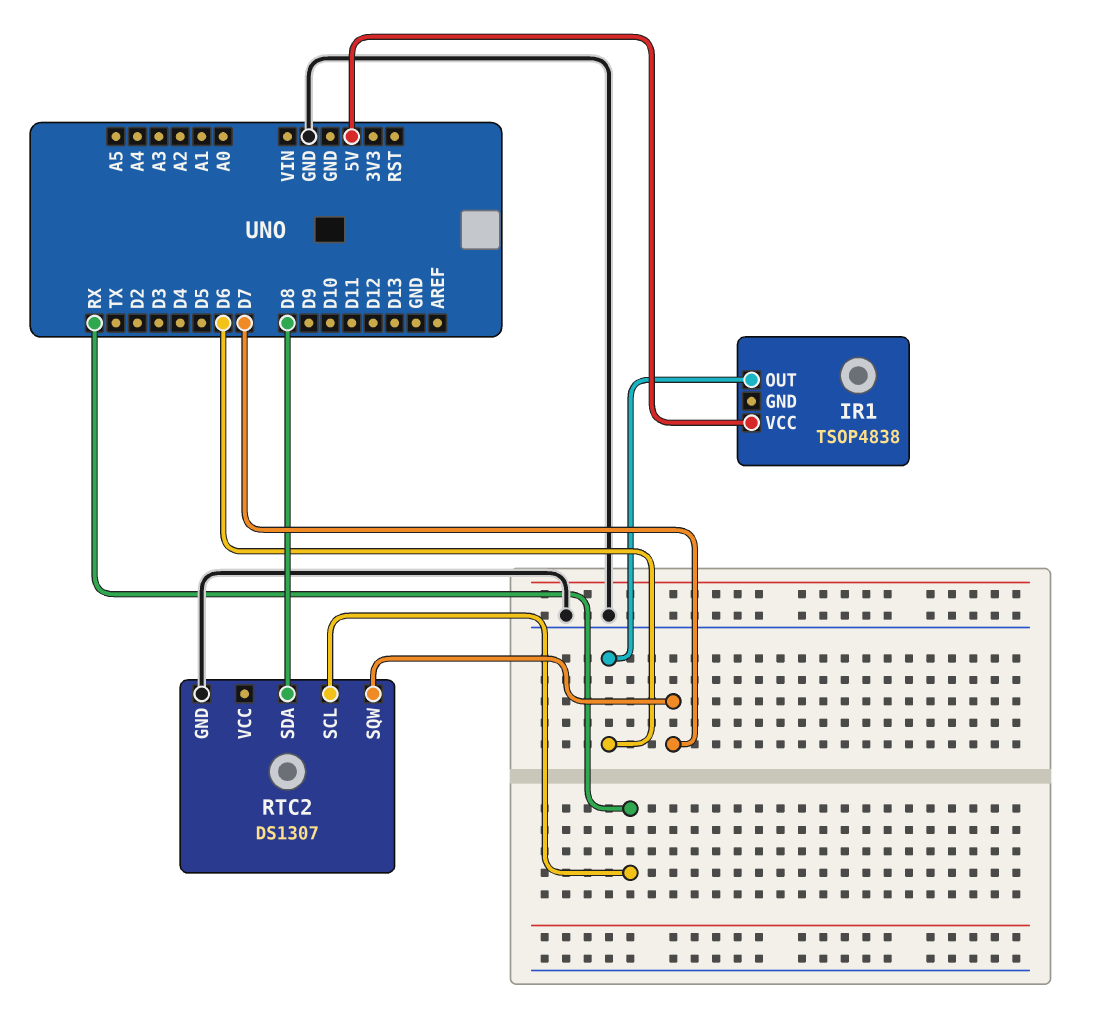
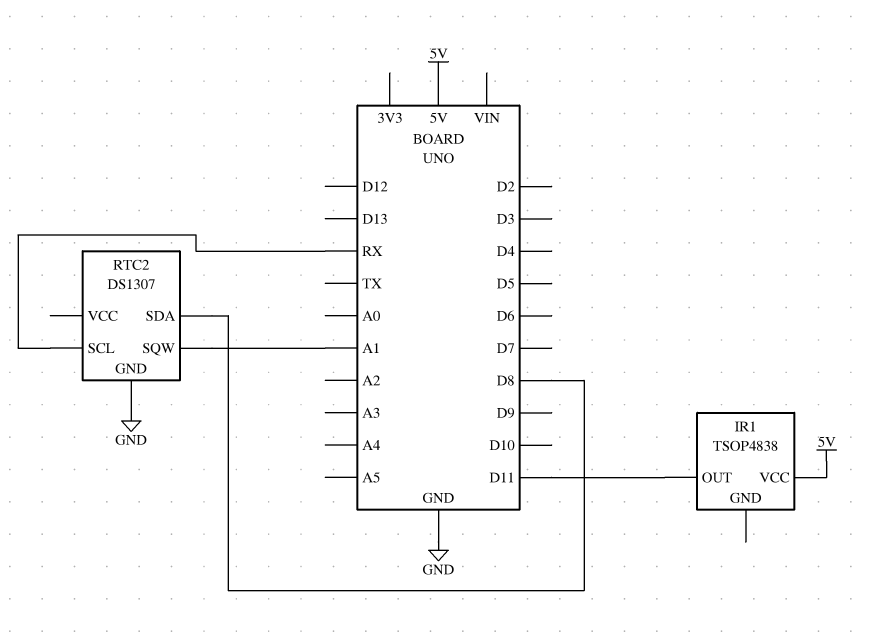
IR1 pin OUT: D6 -> D11
RTC2 pin SQW: D7 -> A1

